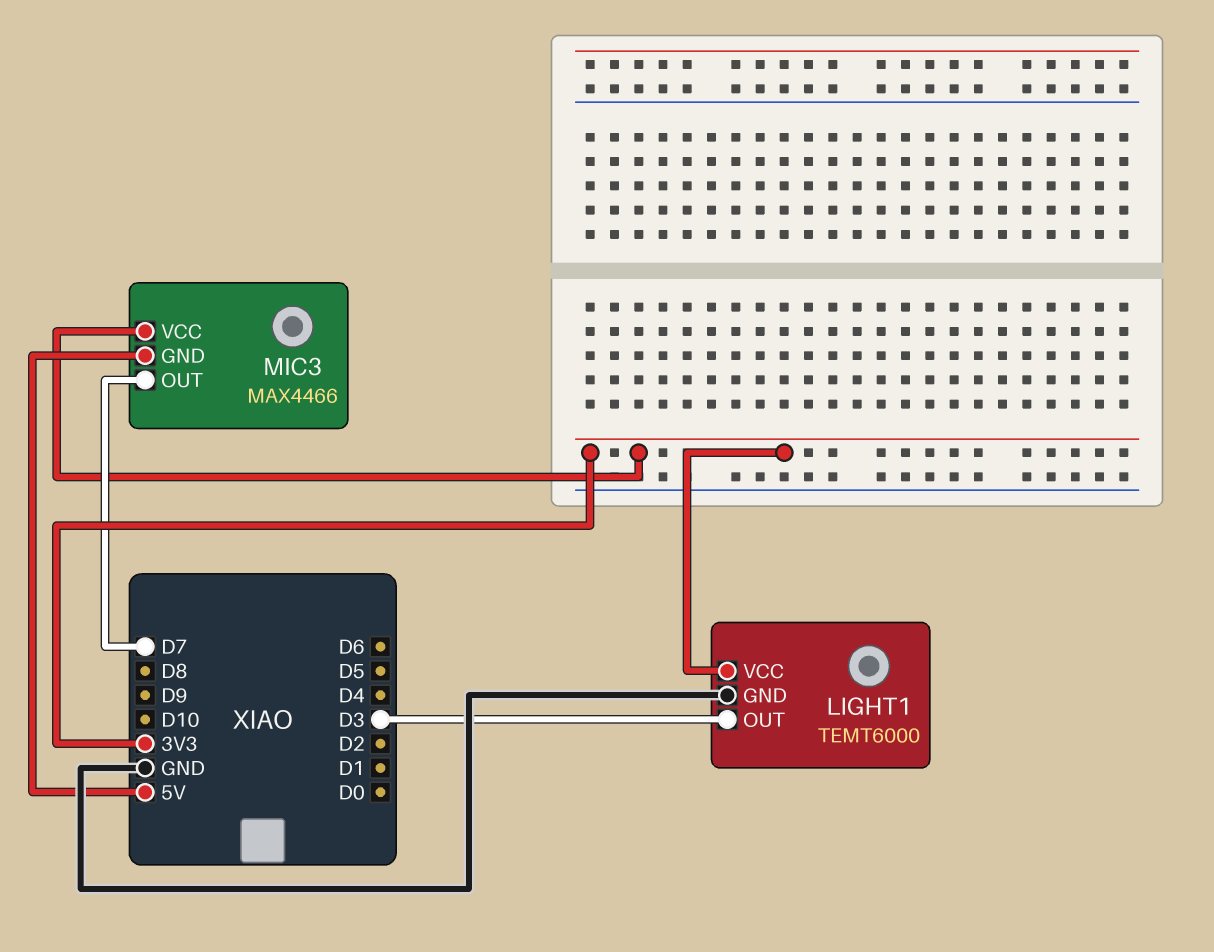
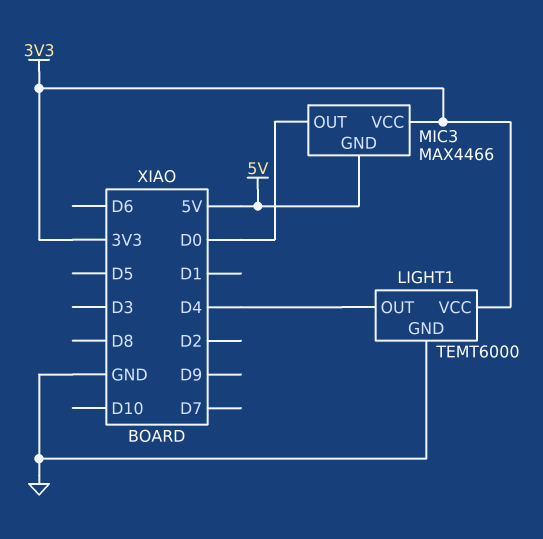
LIGHT1 pin OUT: D3 -> D4
MIC3 pin OUT: D7 -> D0

